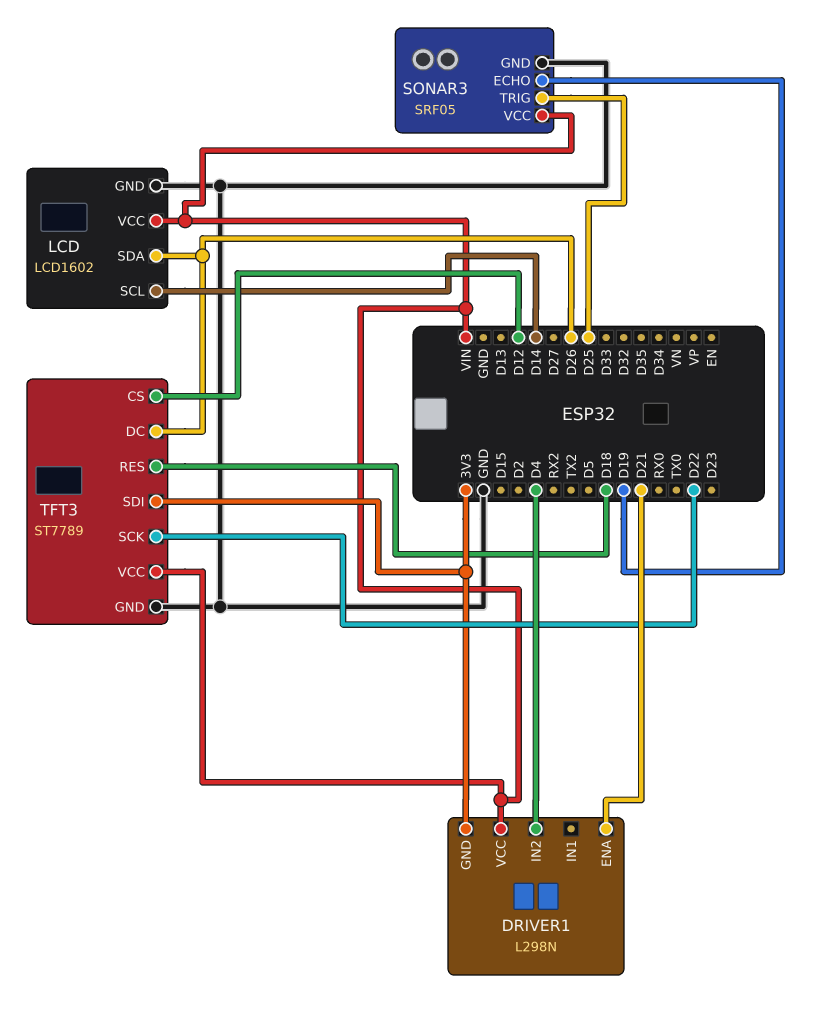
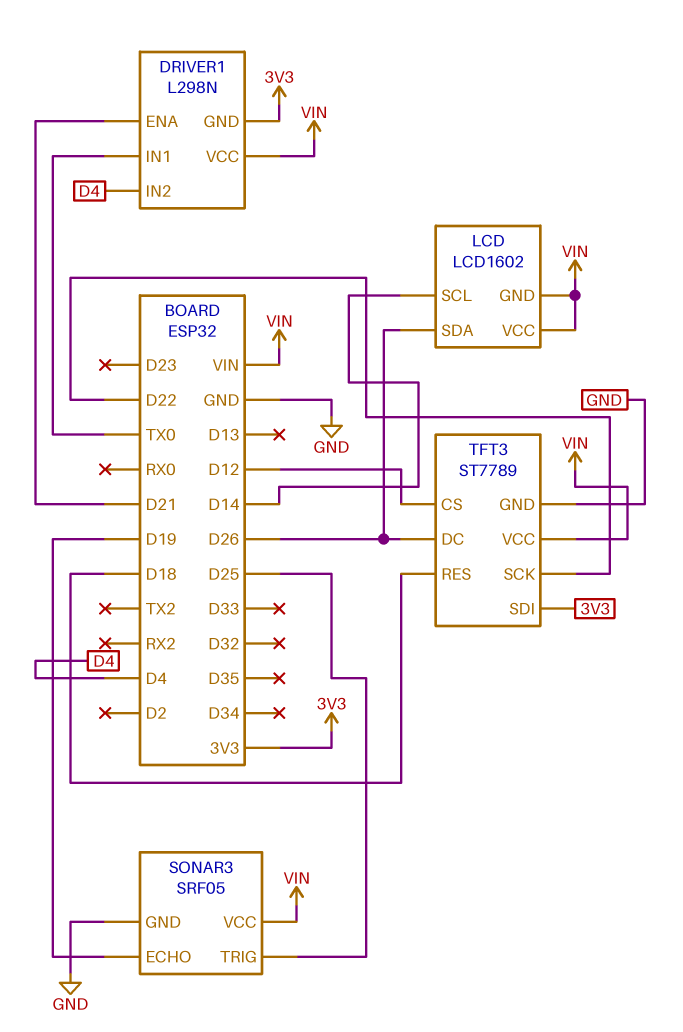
DRIVER1 pin IN1: none -> TX0
LCD pin GND: GND -> VIN

